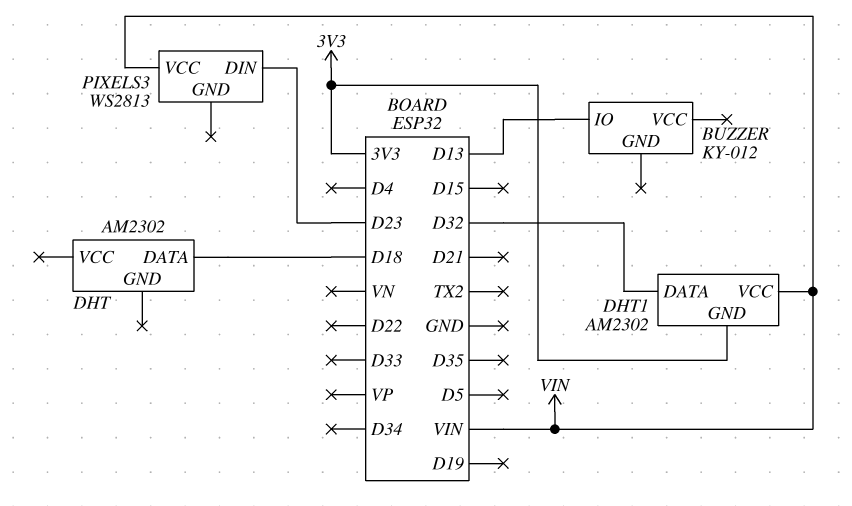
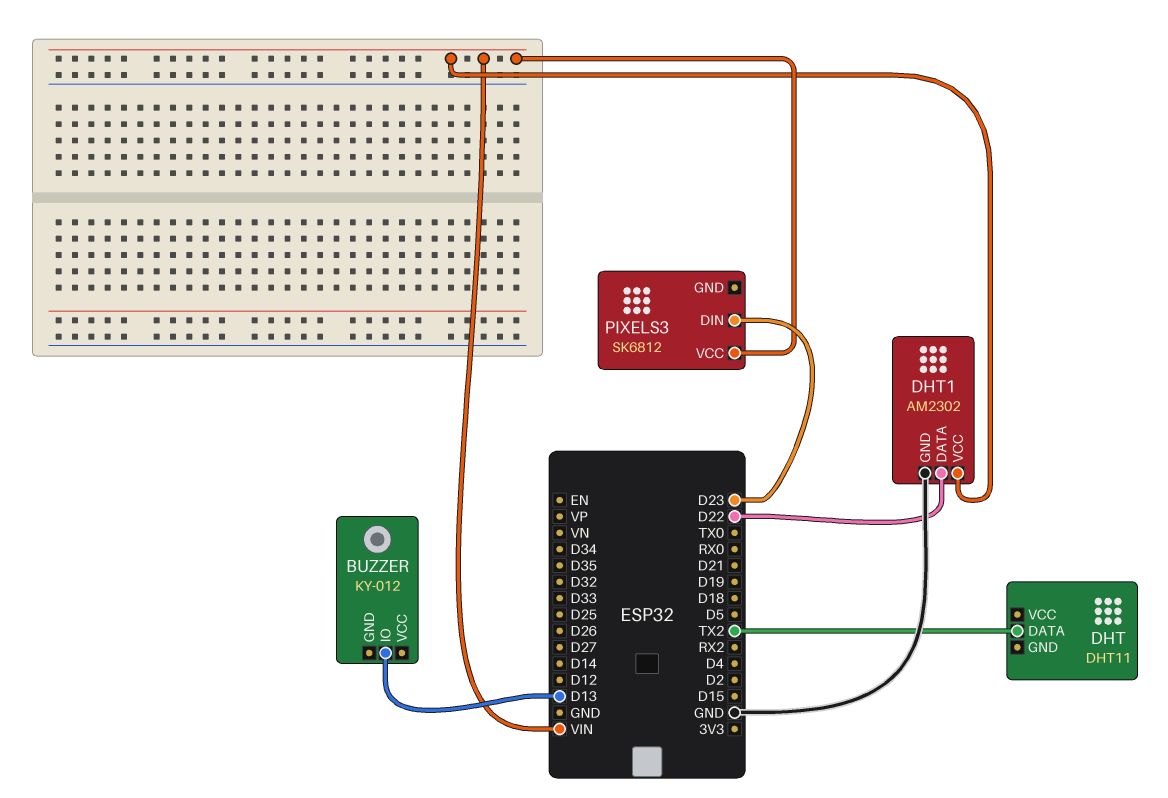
DHT: AM2302 -> DHT11
DHT pin DATA: D18 -> TX2
DHT1 pin DATA: D32 -> D22
DHT1 pin GND: 3V3 -> GND
PIXELS3: WS2813 -> SK6812

